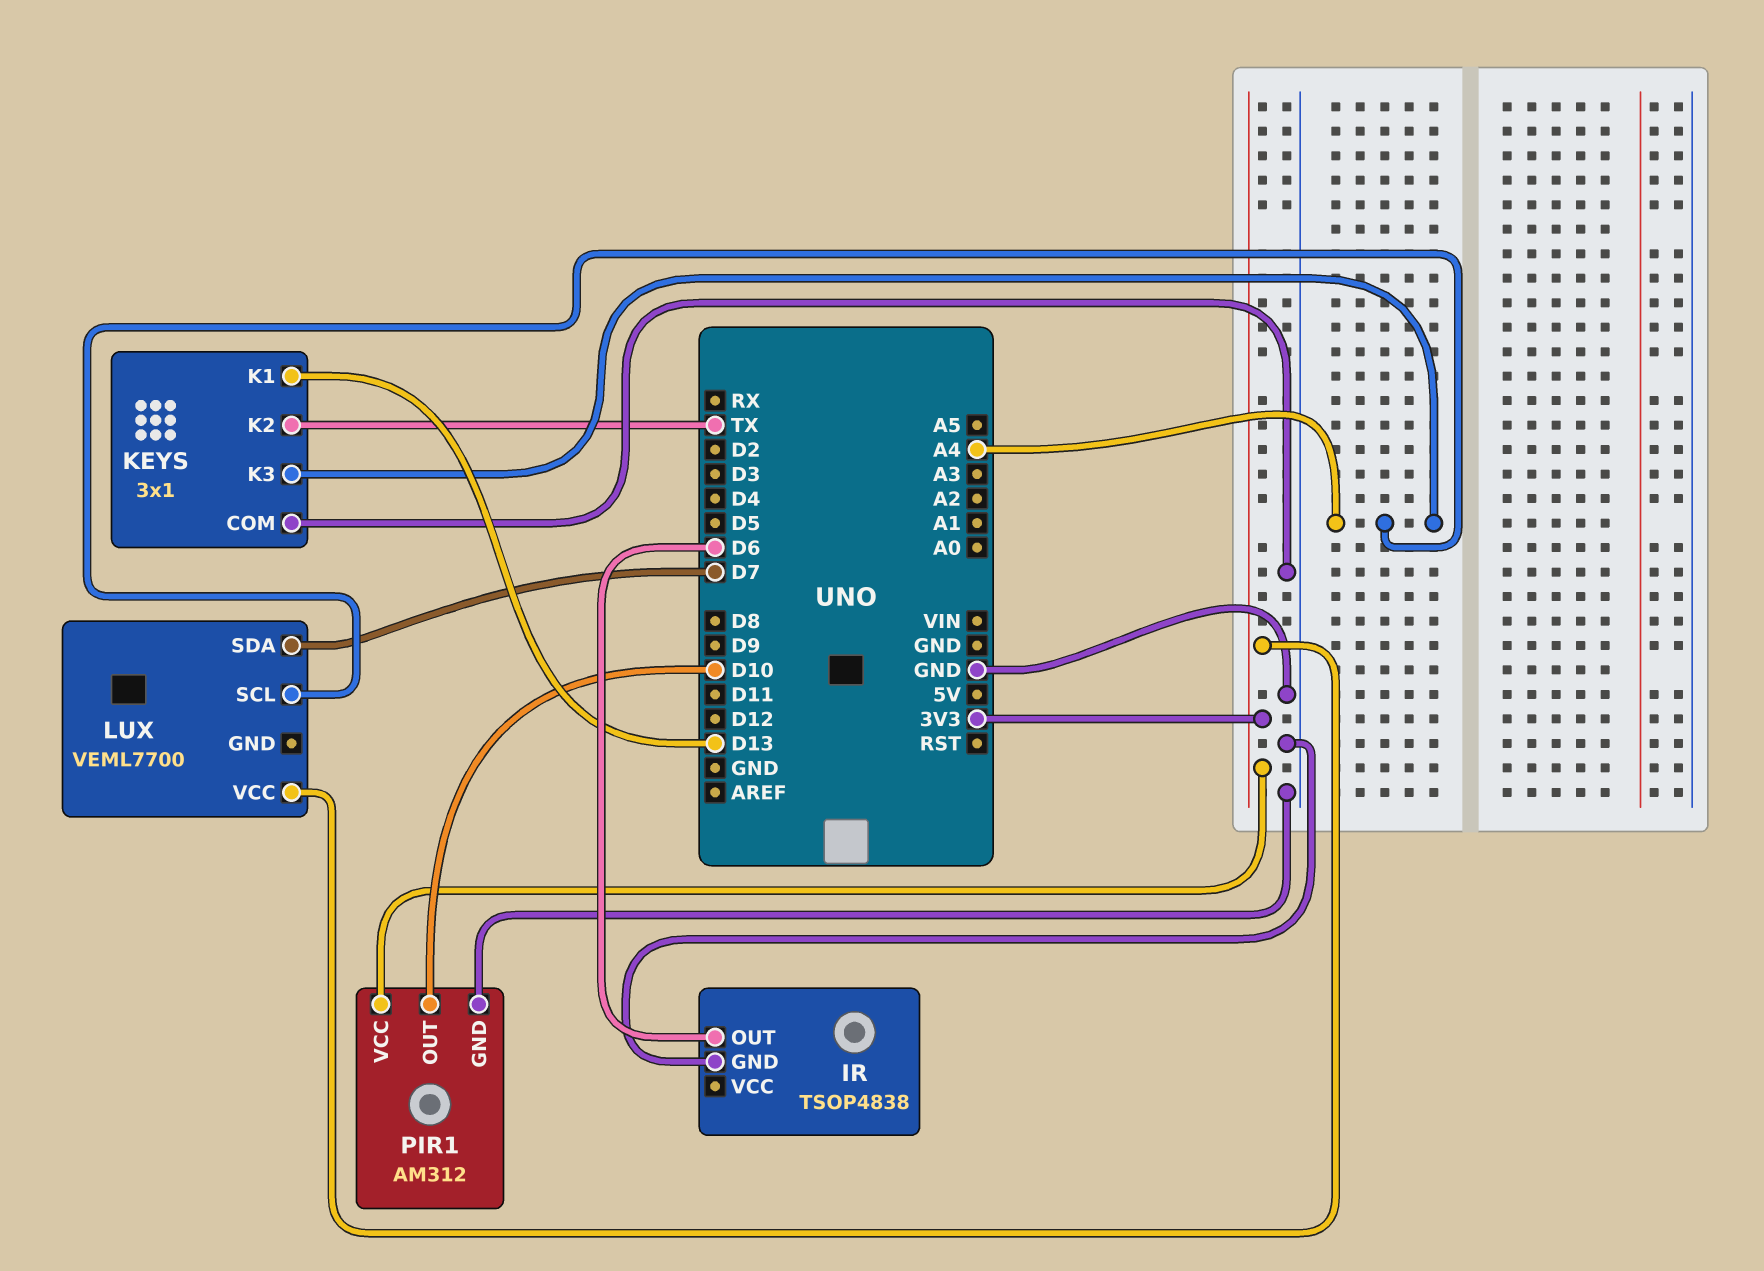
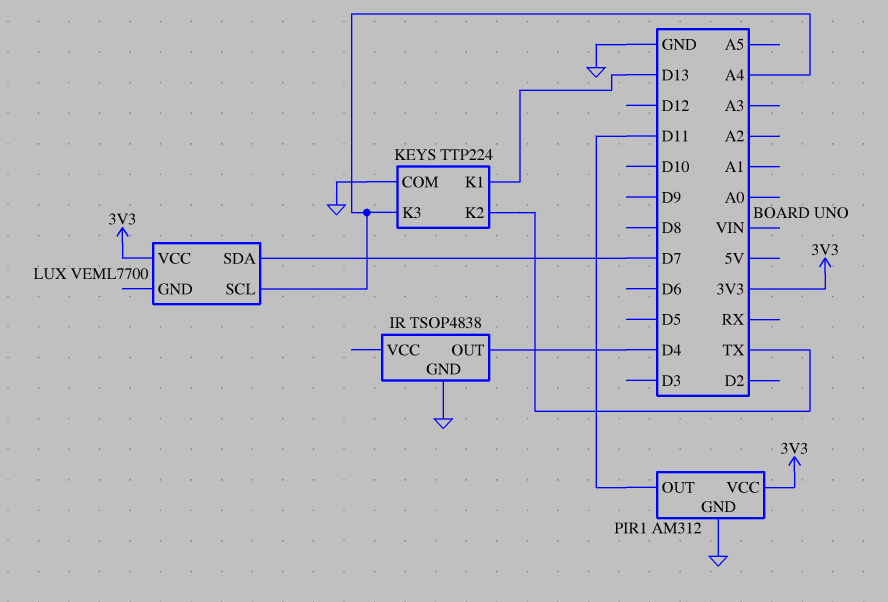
IR pin OUT: D6 -> D4
KEYS: 3x1 -> TTP224
PIR1 pin OUT: D10 -> D11

